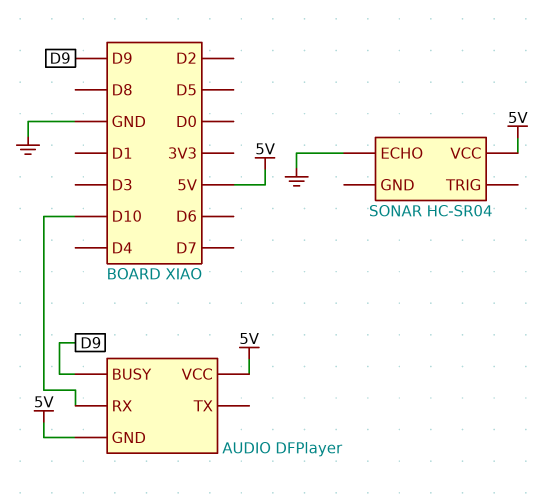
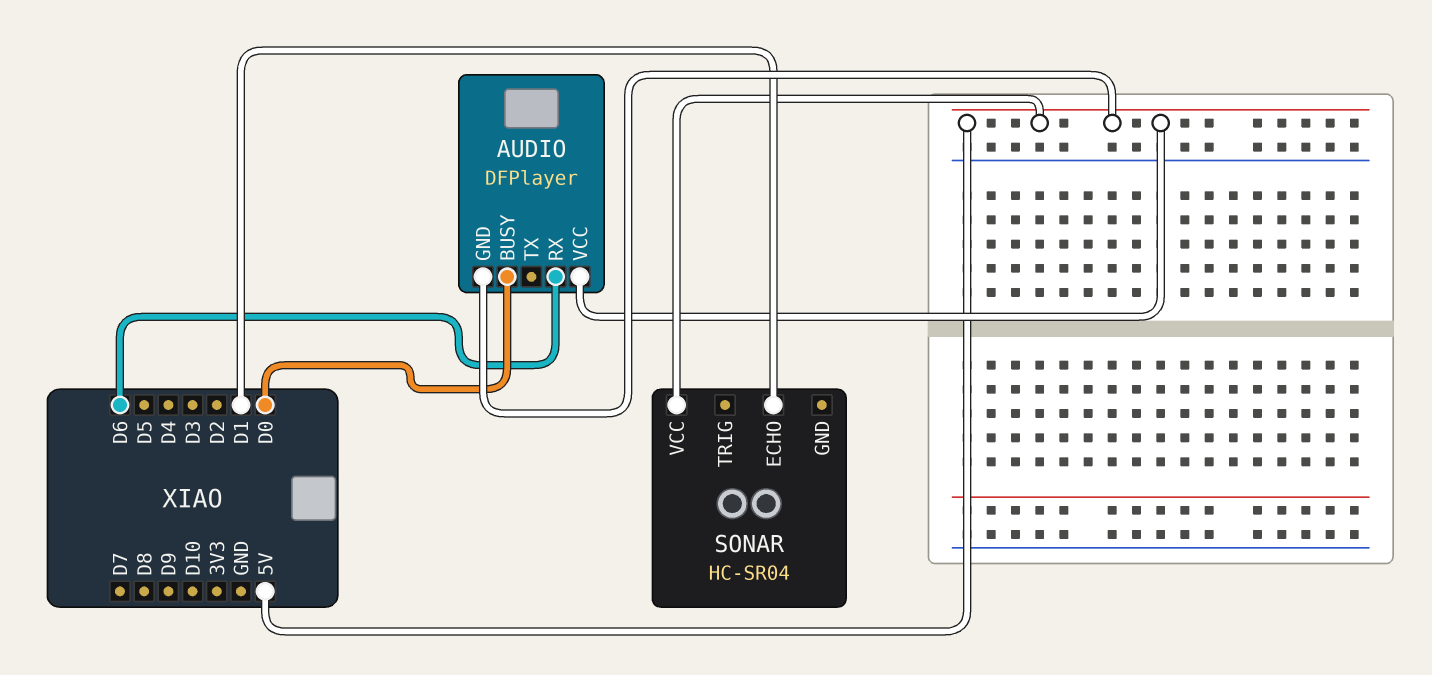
AUDIO pin BUSY: D9 -> D0
AUDIO pin RX: D10 -> D6
SONAR pin ECHO: GND -> D1

